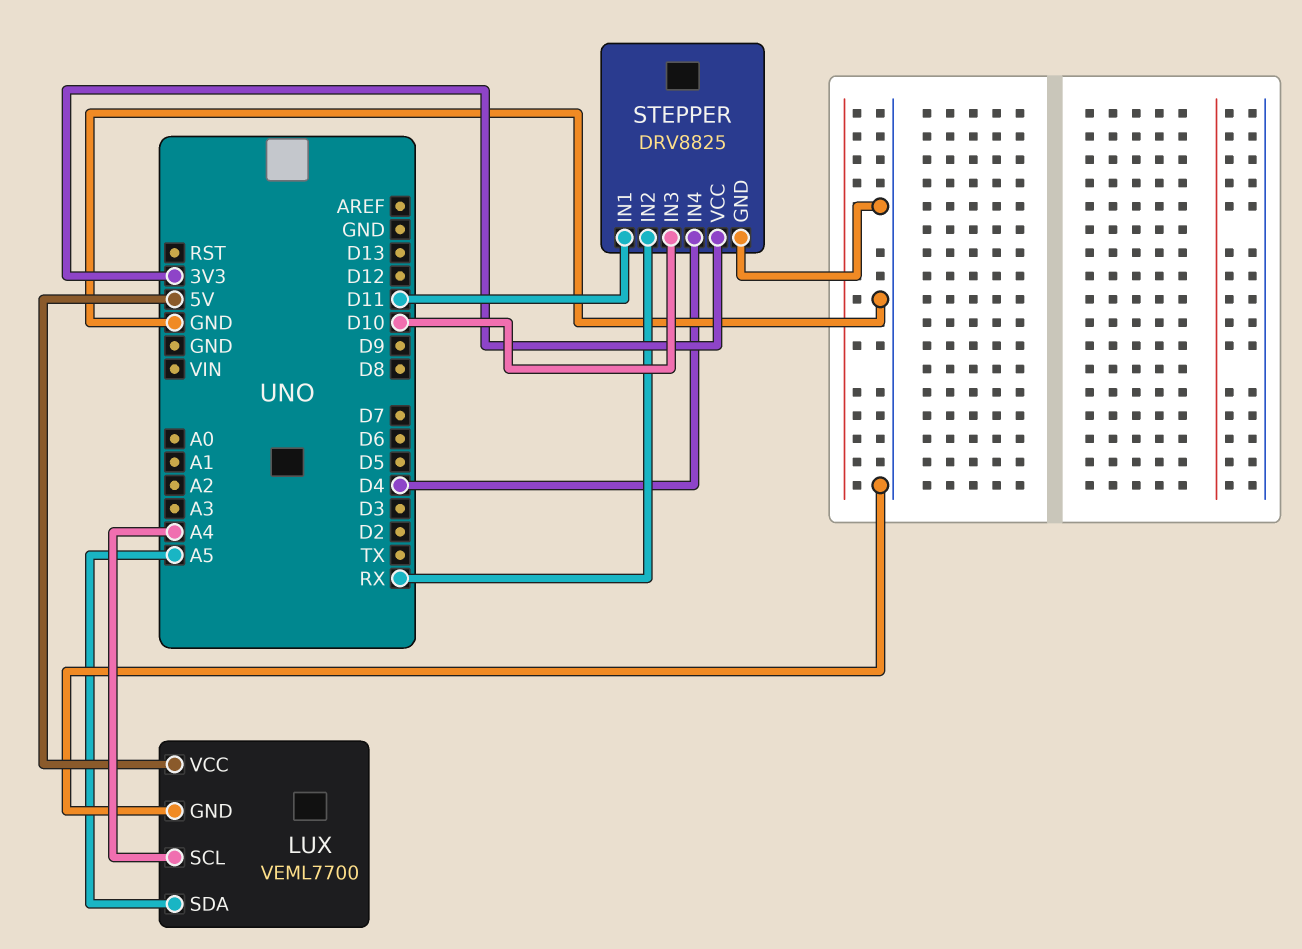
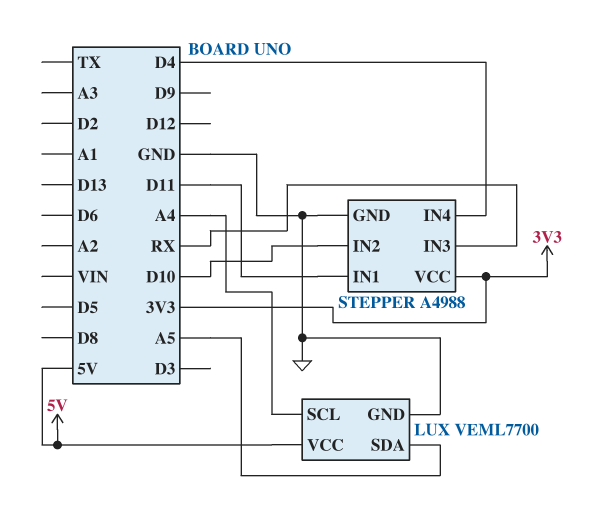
STEPPER: DRV8825 -> A4988
STEPPER pin IN2: RX -> D10
STEPPER pin IN3: D10 -> RX

